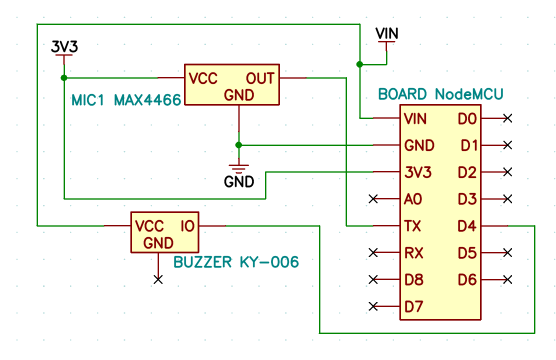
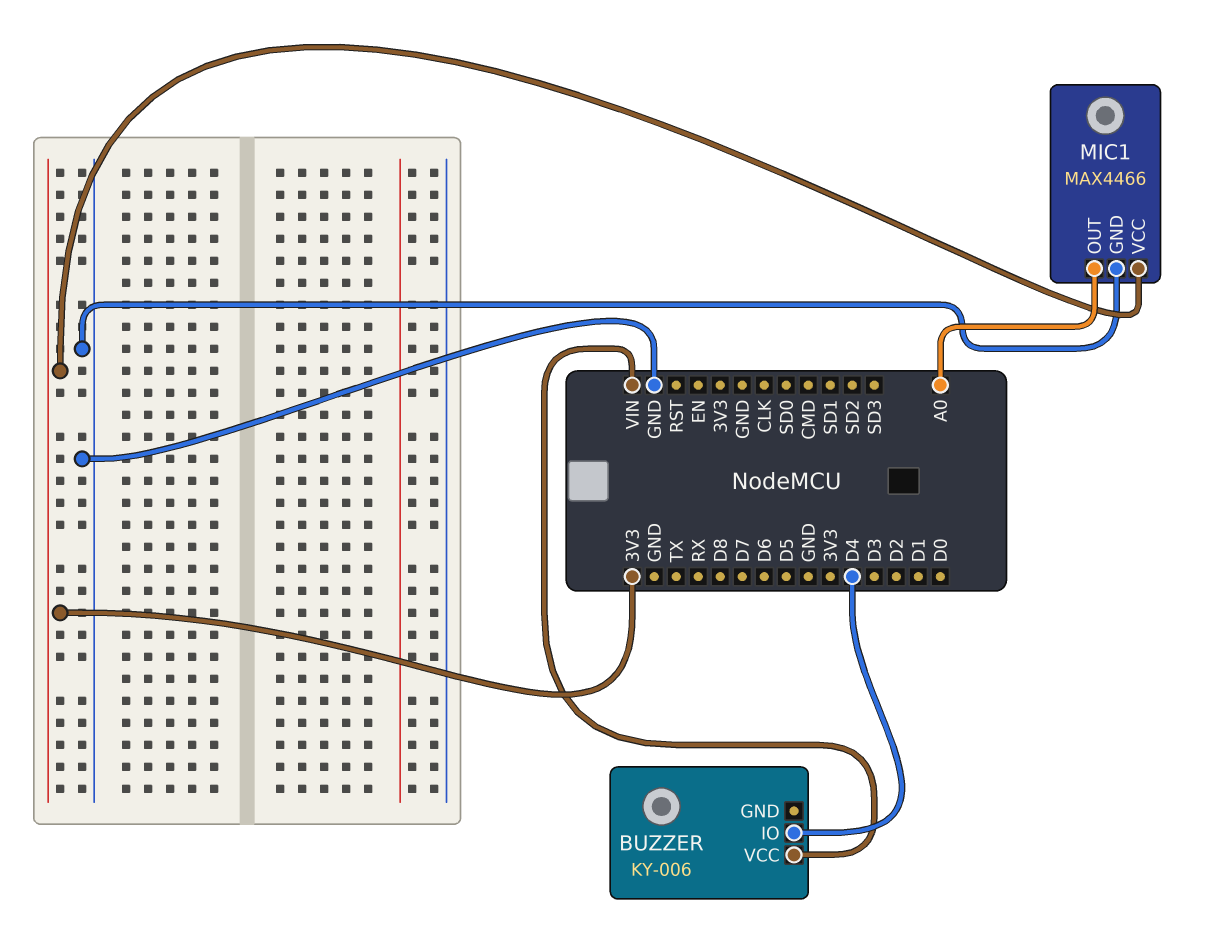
MIC1 pin OUT: TX -> A0

